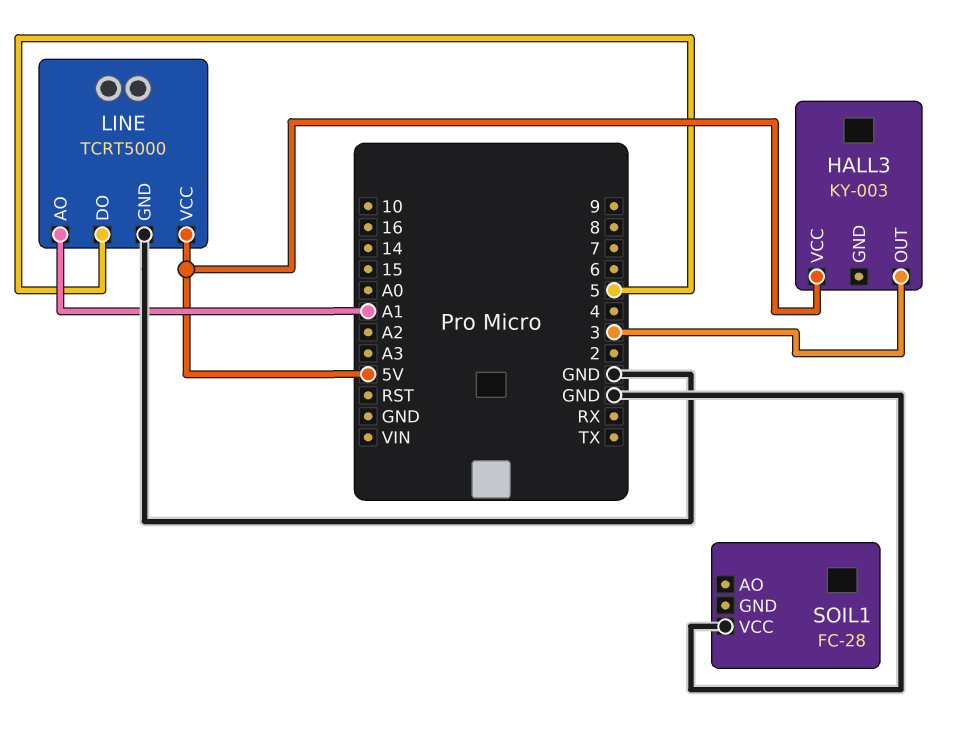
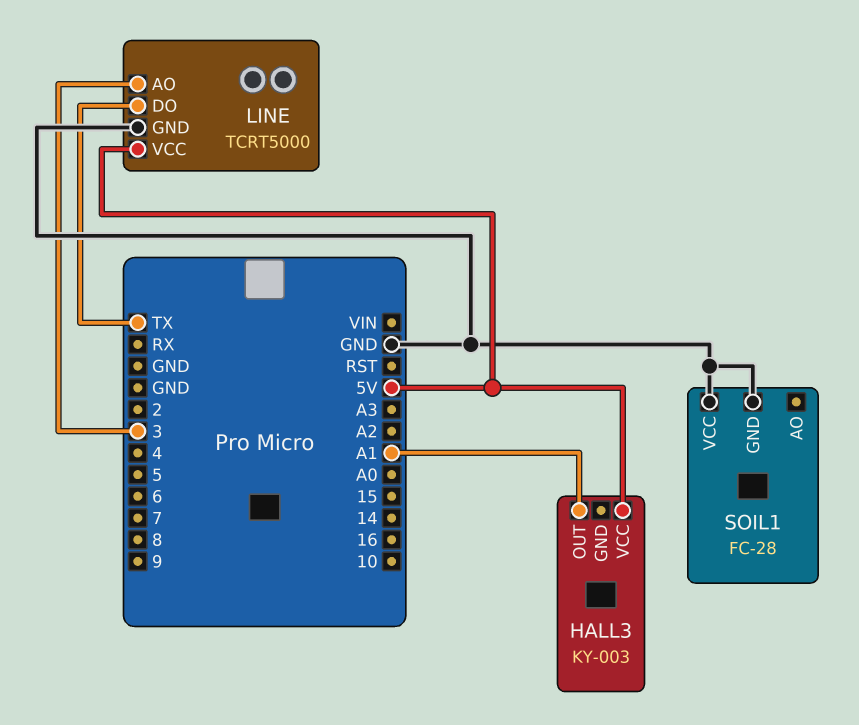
HALL3 pin OUT: 3 -> A1
LINE pin AO: A1 -> 3
LINE pin DO: 5 -> TX
SOIL1 pin GND: none -> GND

